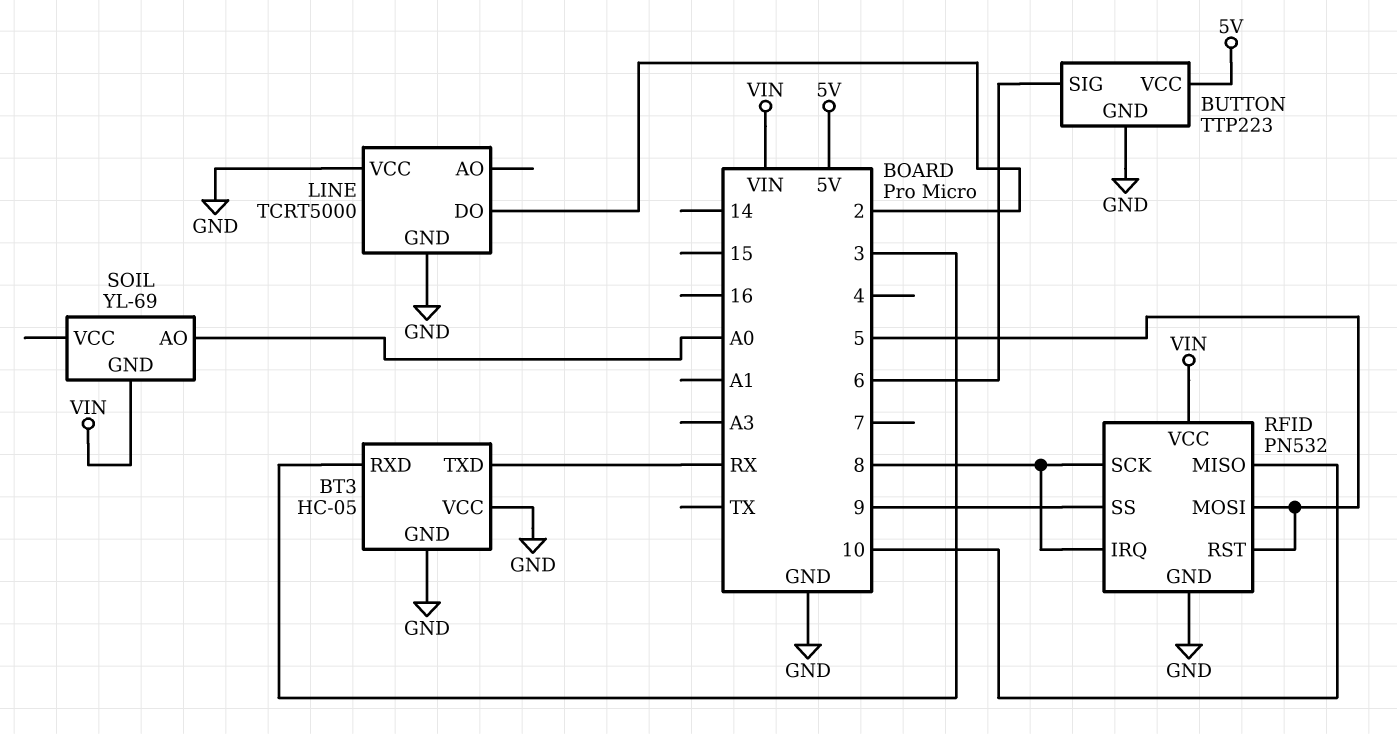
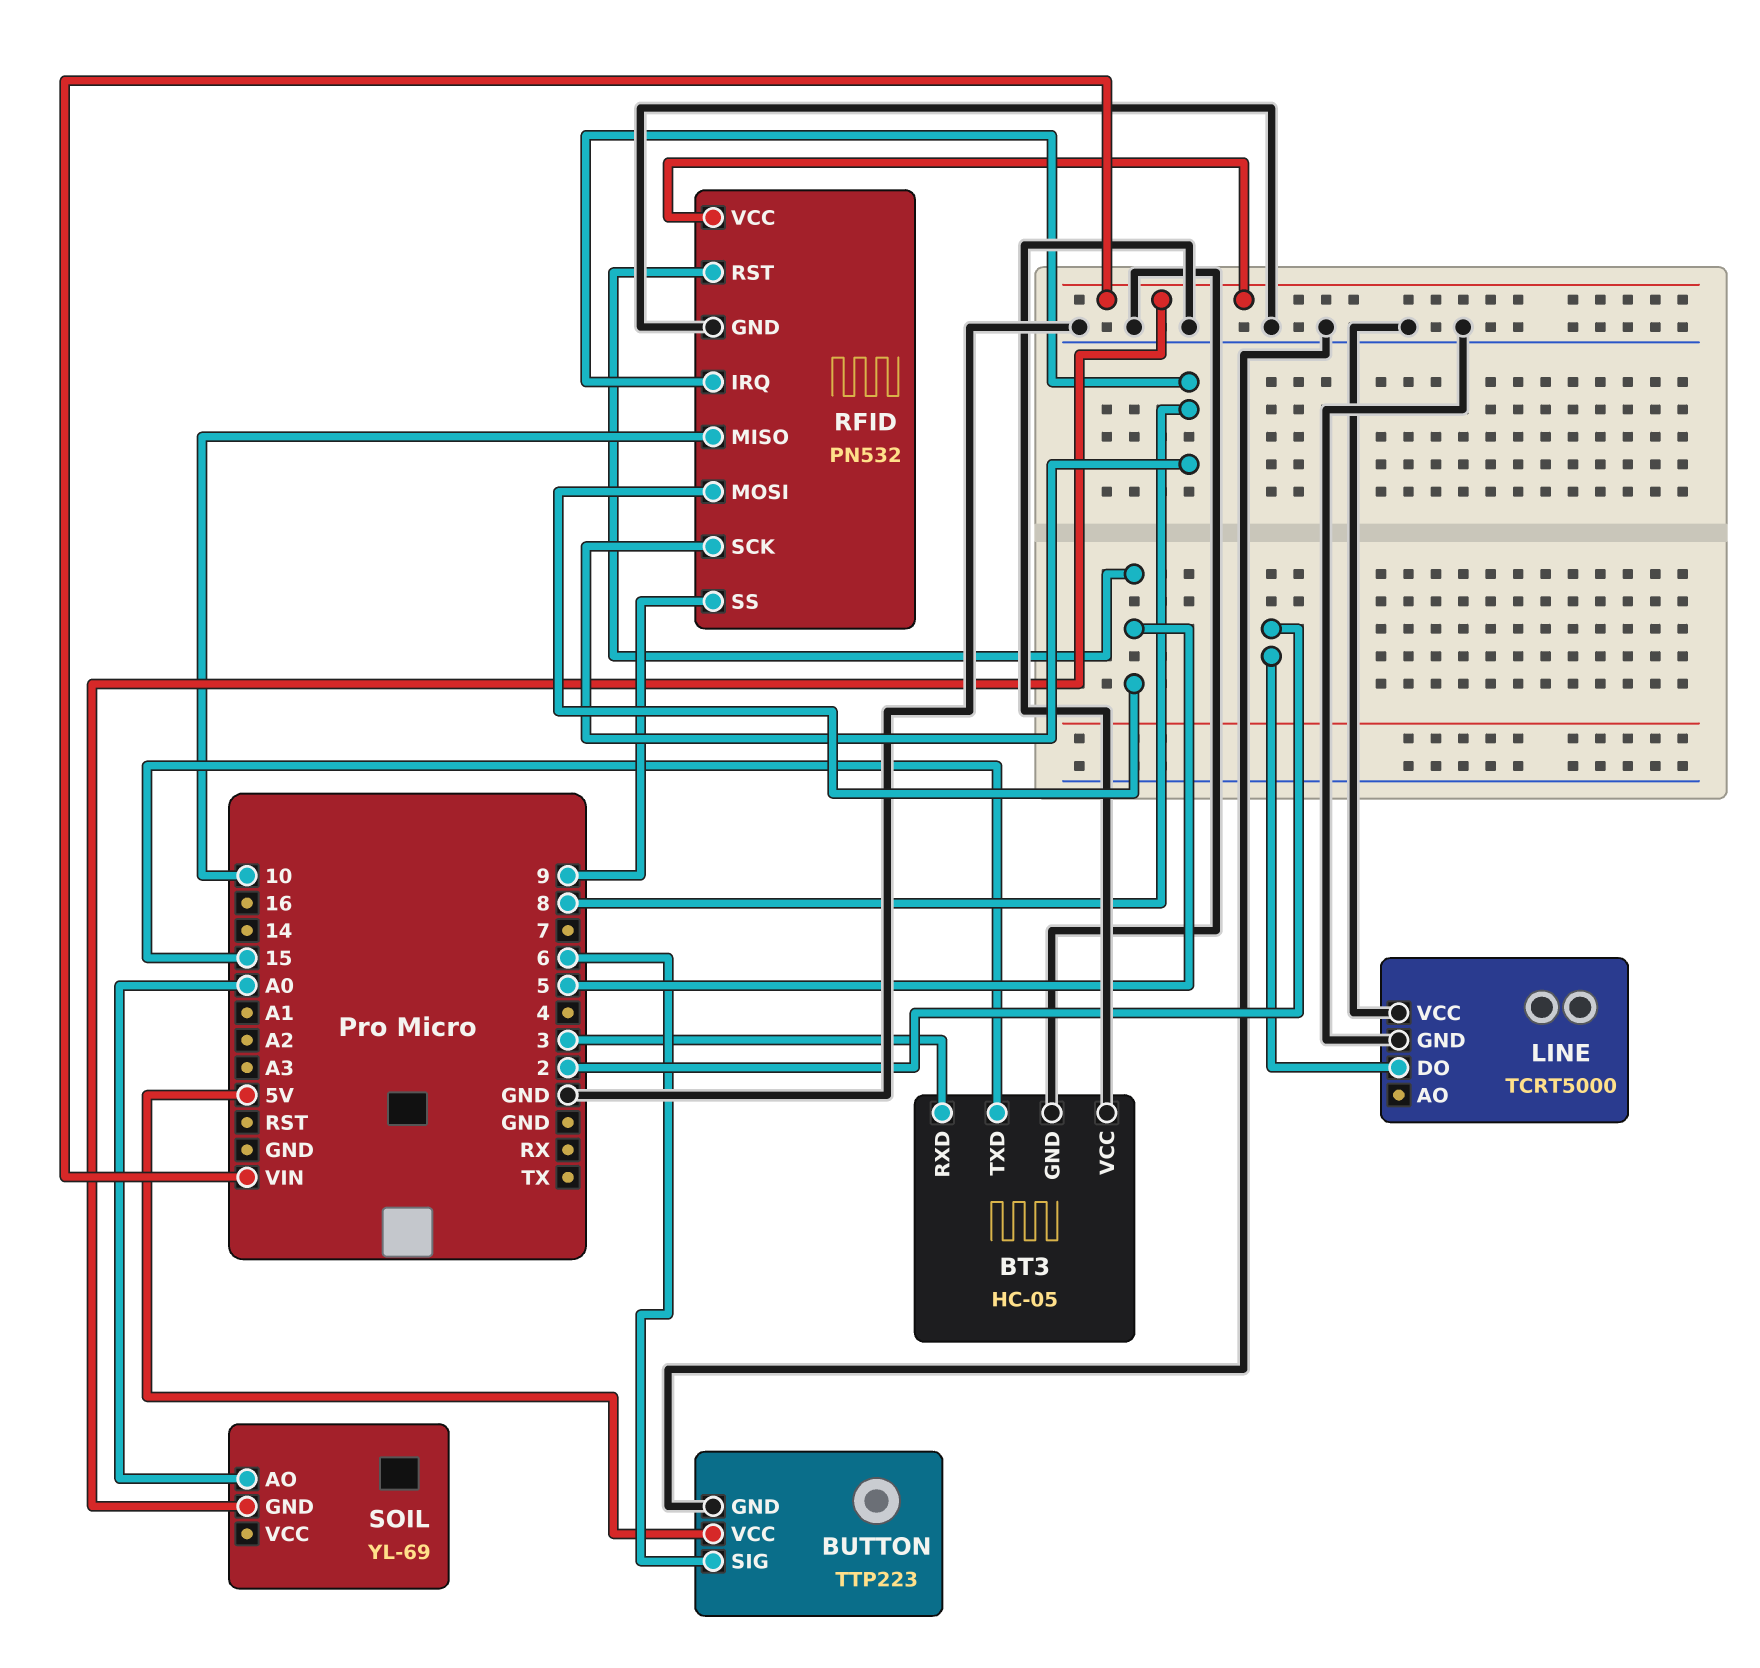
BT3 pin TXD: RX -> 15

